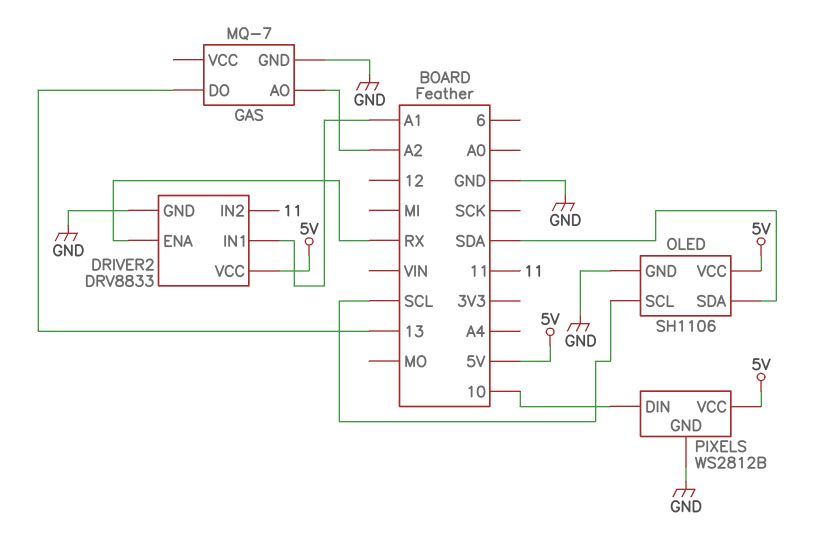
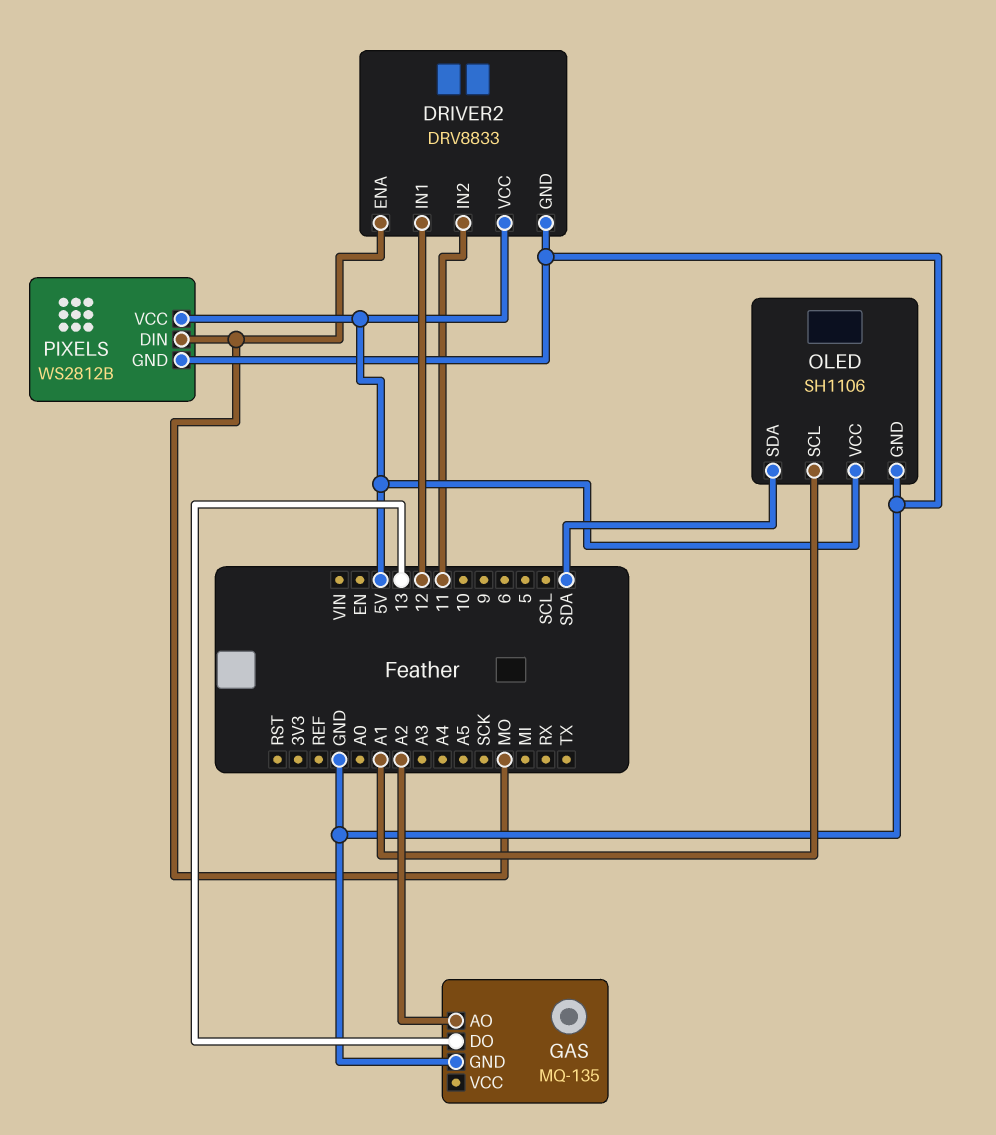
DRIVER2 pin ENA: RX -> MO
DRIVER2 pin IN1: A1 -> 12
GAS: MQ-7 -> MQ-135
OLED pin SCL: SCL -> A1
PIXELS pin DIN: 10 -> MO

